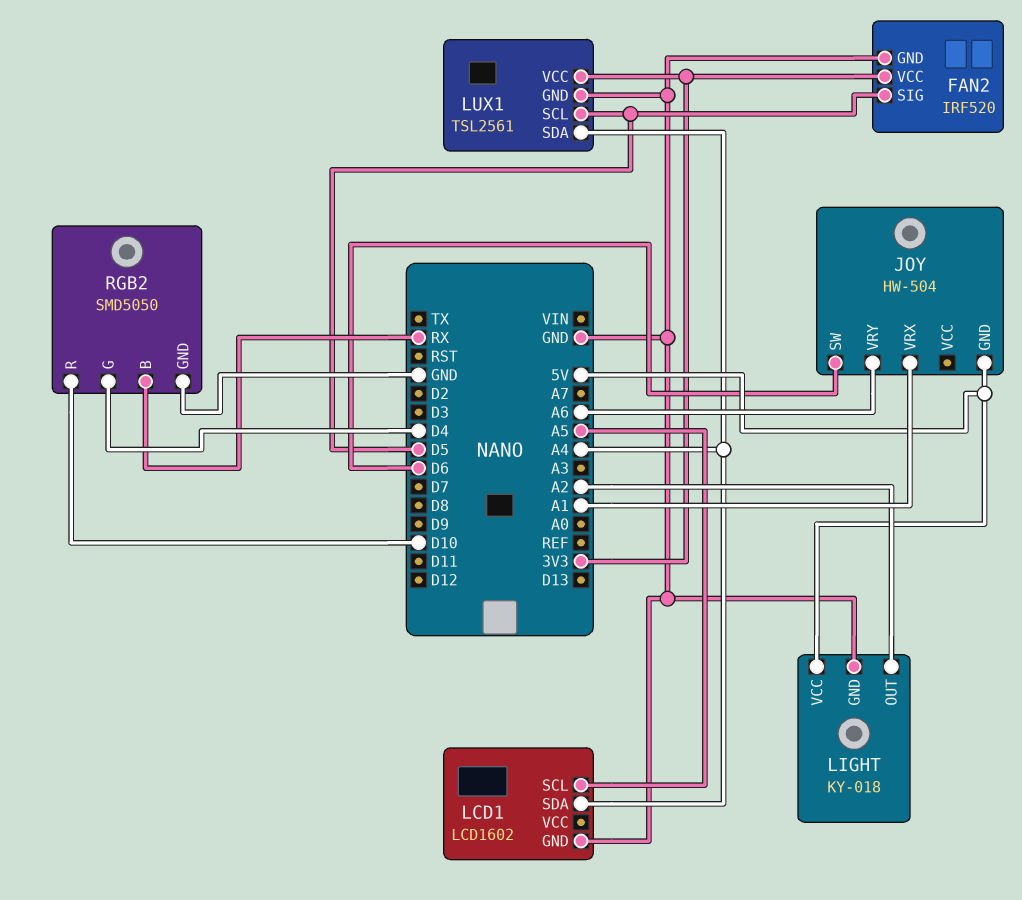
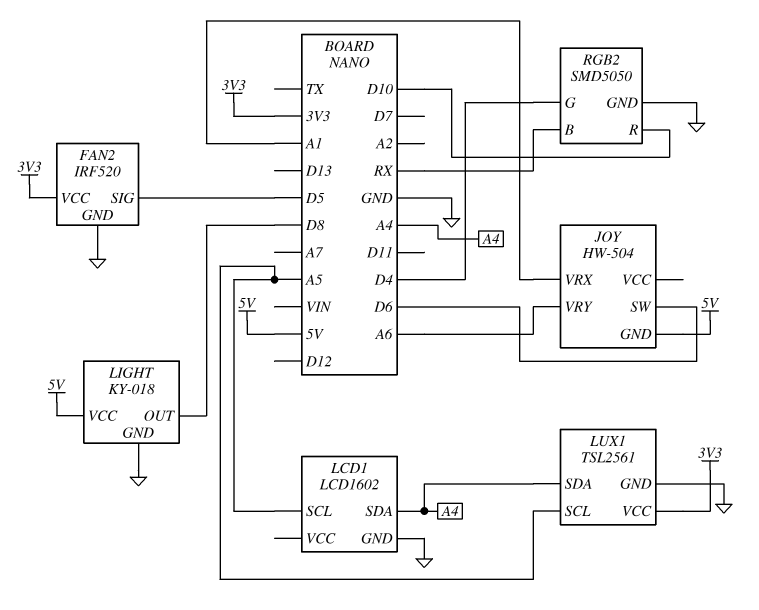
LIGHT pin OUT: A2 -> D8
LUX1 pin SCL: D5 -> A5

